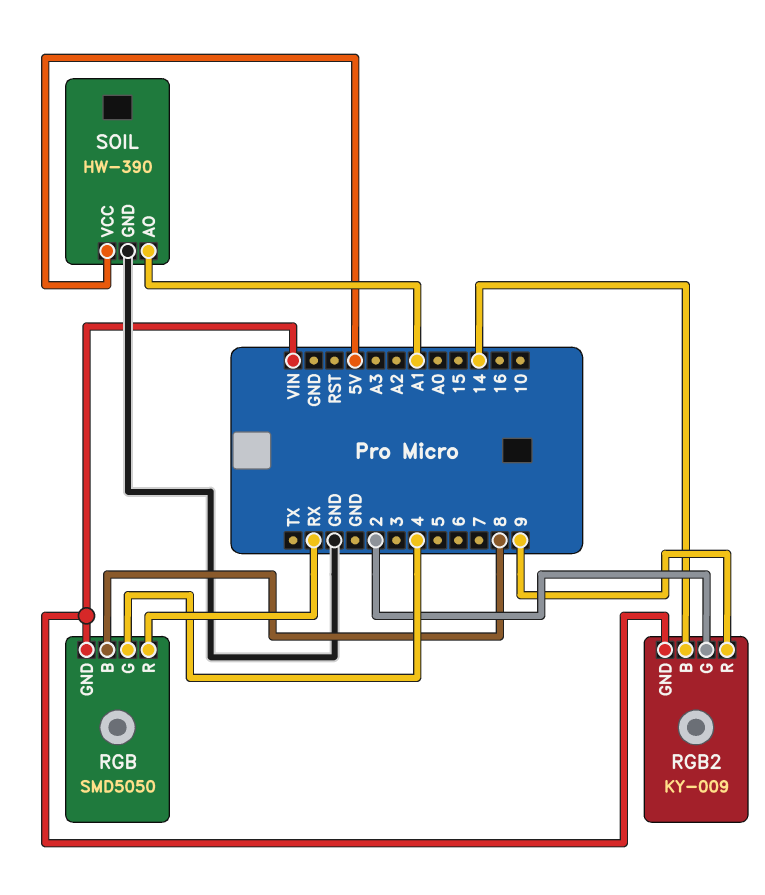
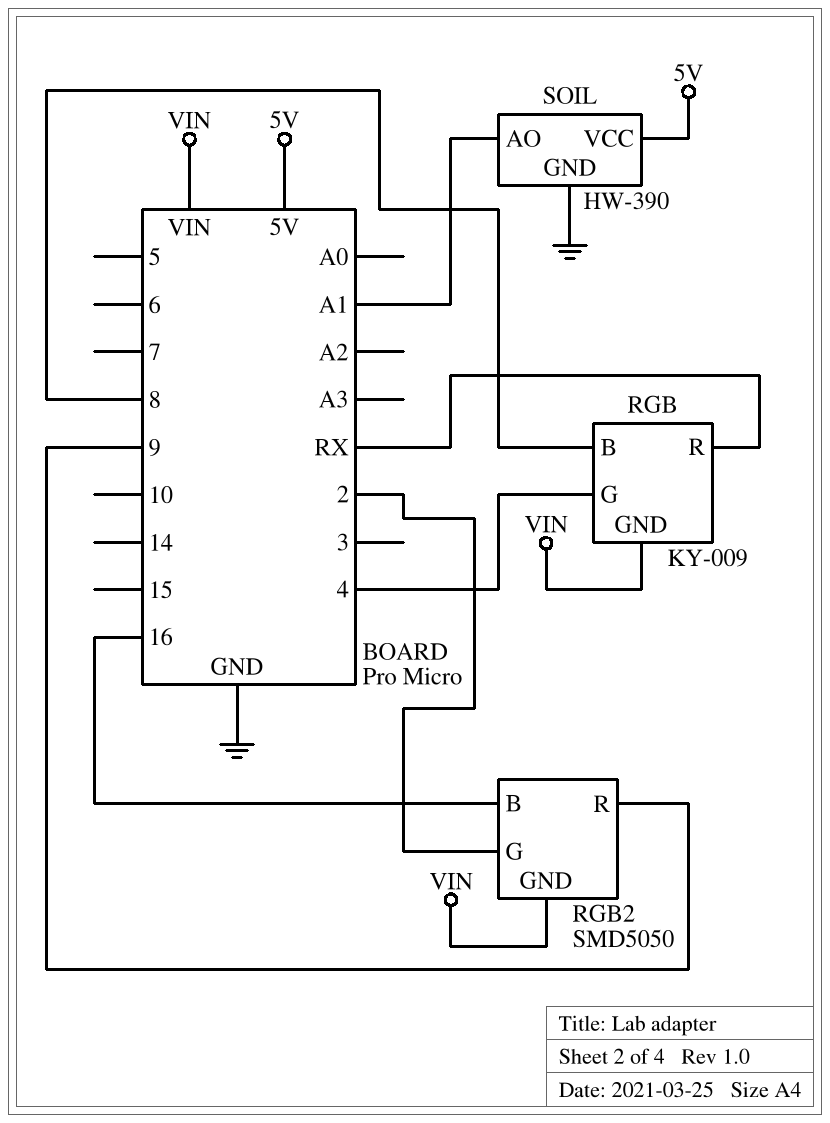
RGB: SMD5050 -> KY-009
RGB2: KY-009 -> SMD5050
RGB2 pin B: 14 -> 16

